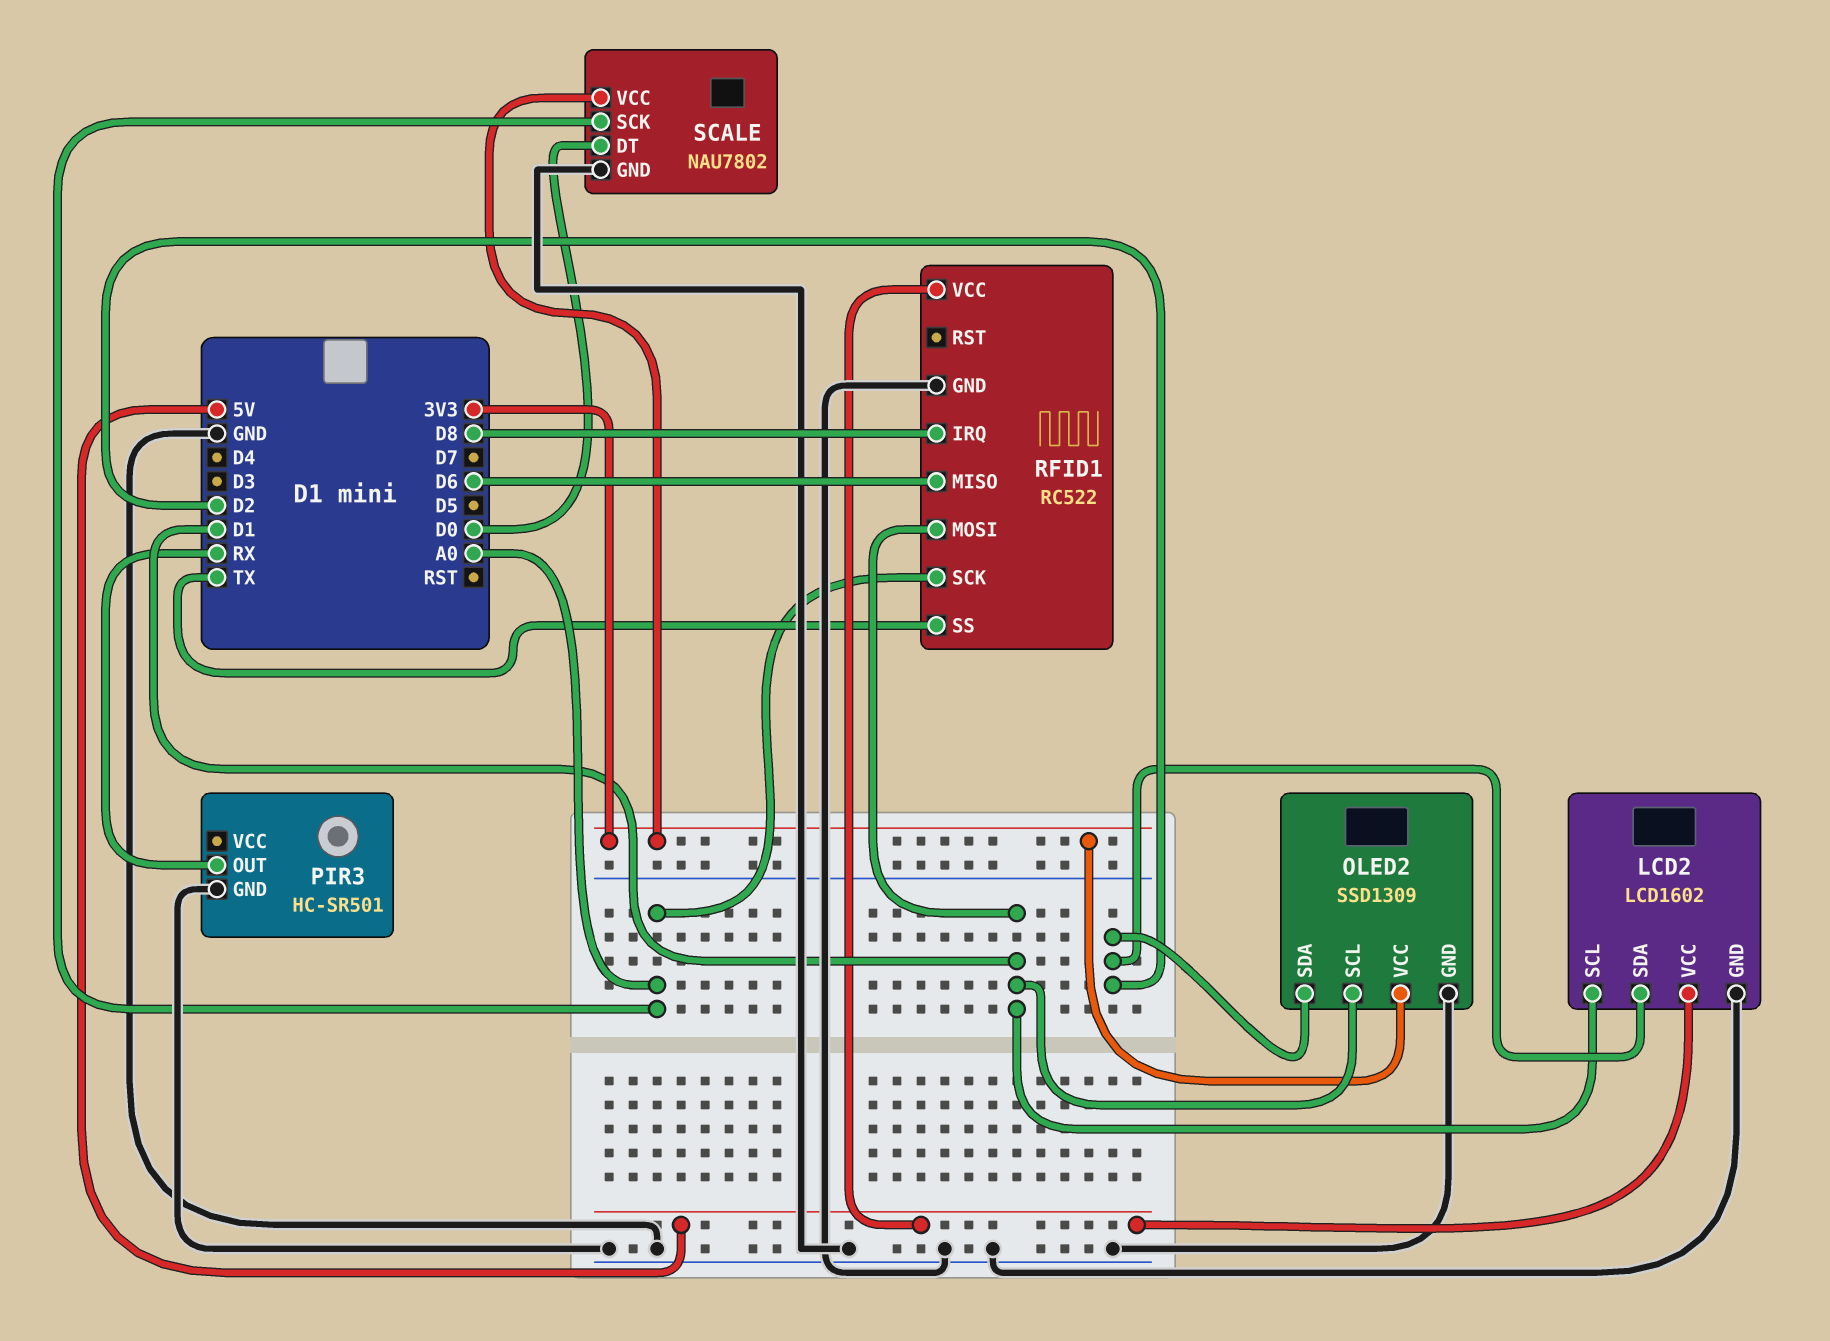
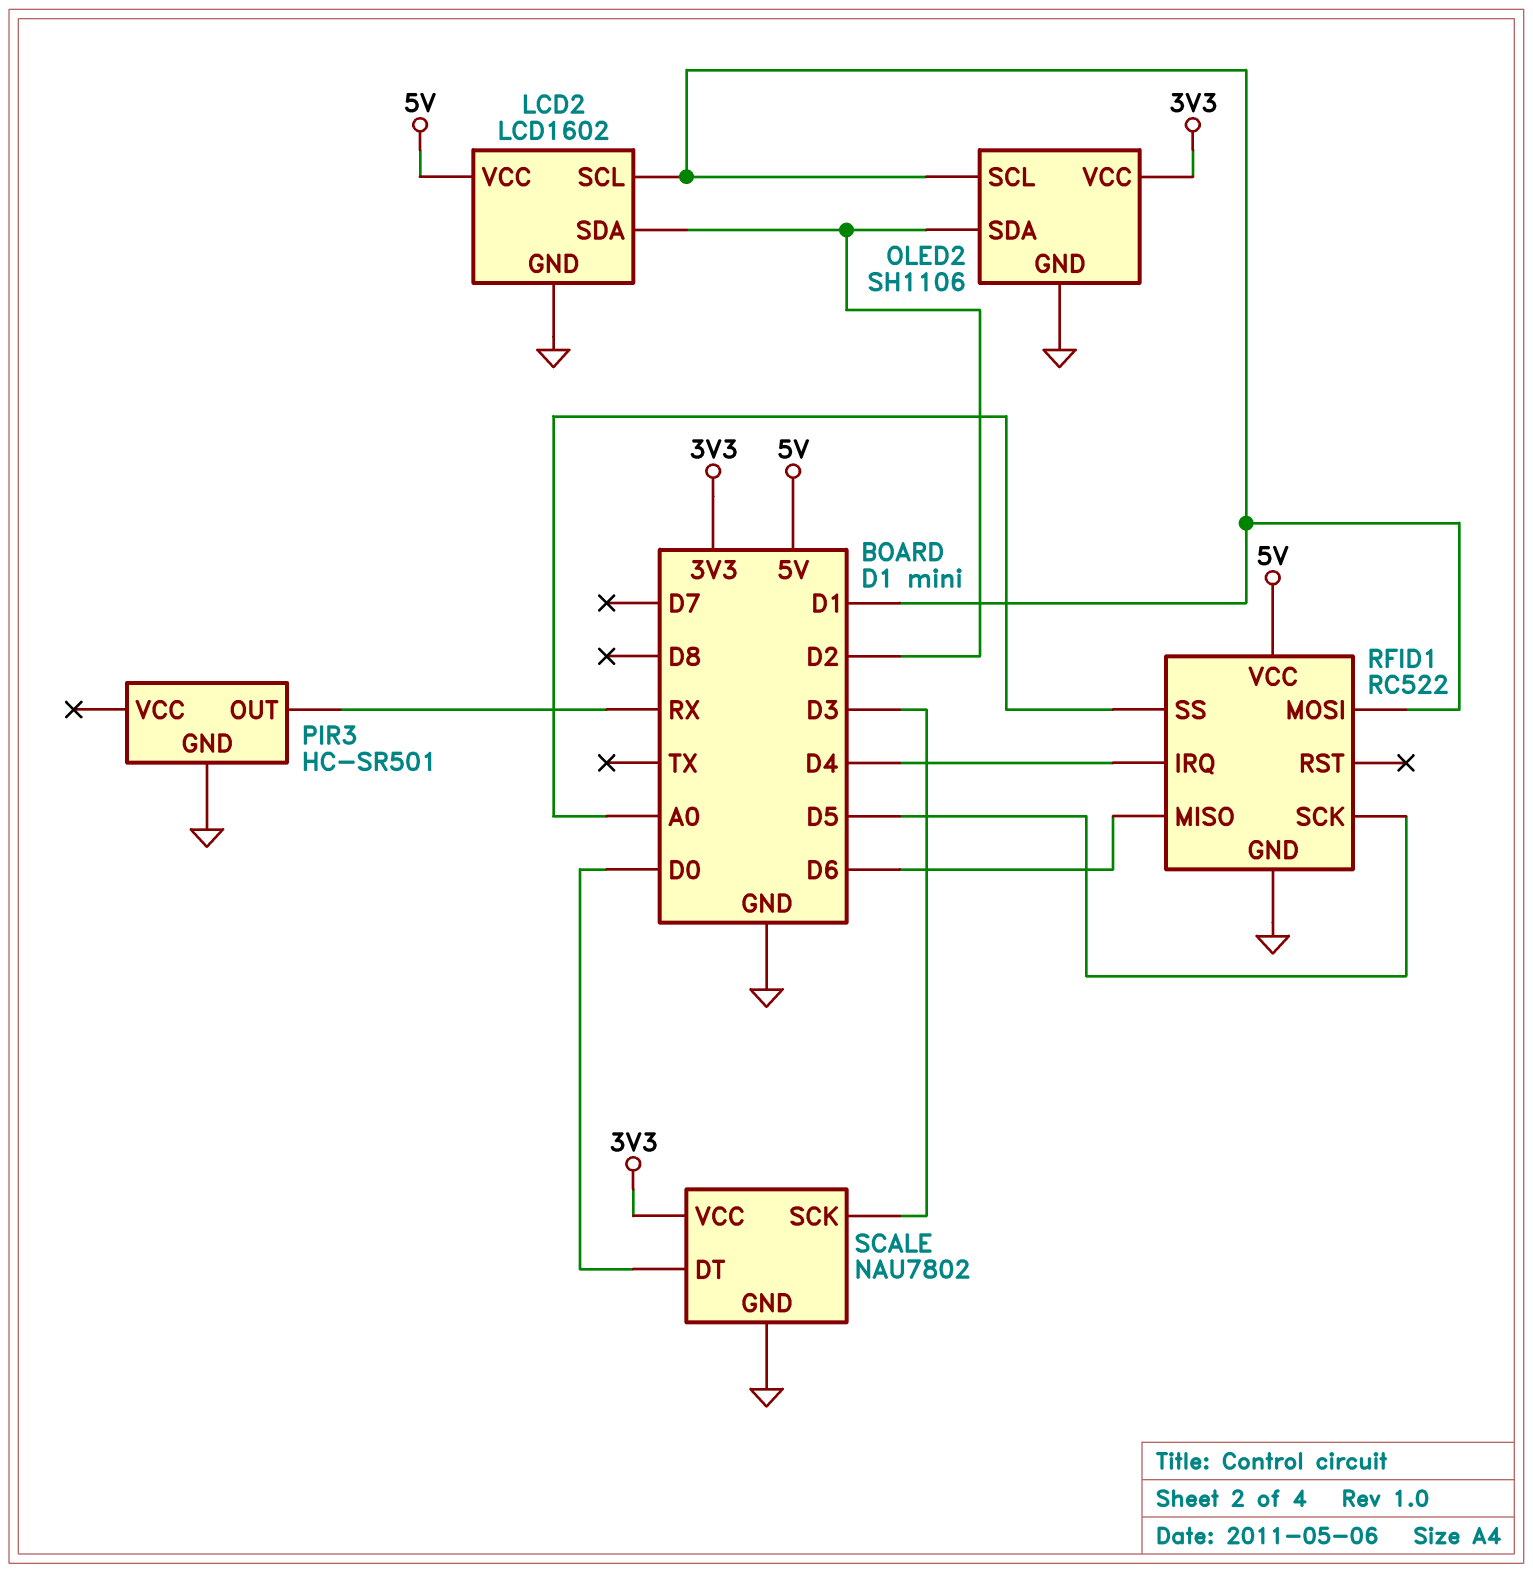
OLED2: SSD1309 -> SH1106
RFID1 pin IRQ: D8 -> D4
RFID1 pin SCK: A0 -> D5
RFID1 pin SS: TX -> A0
SCALE pin SCK: A0 -> D3

